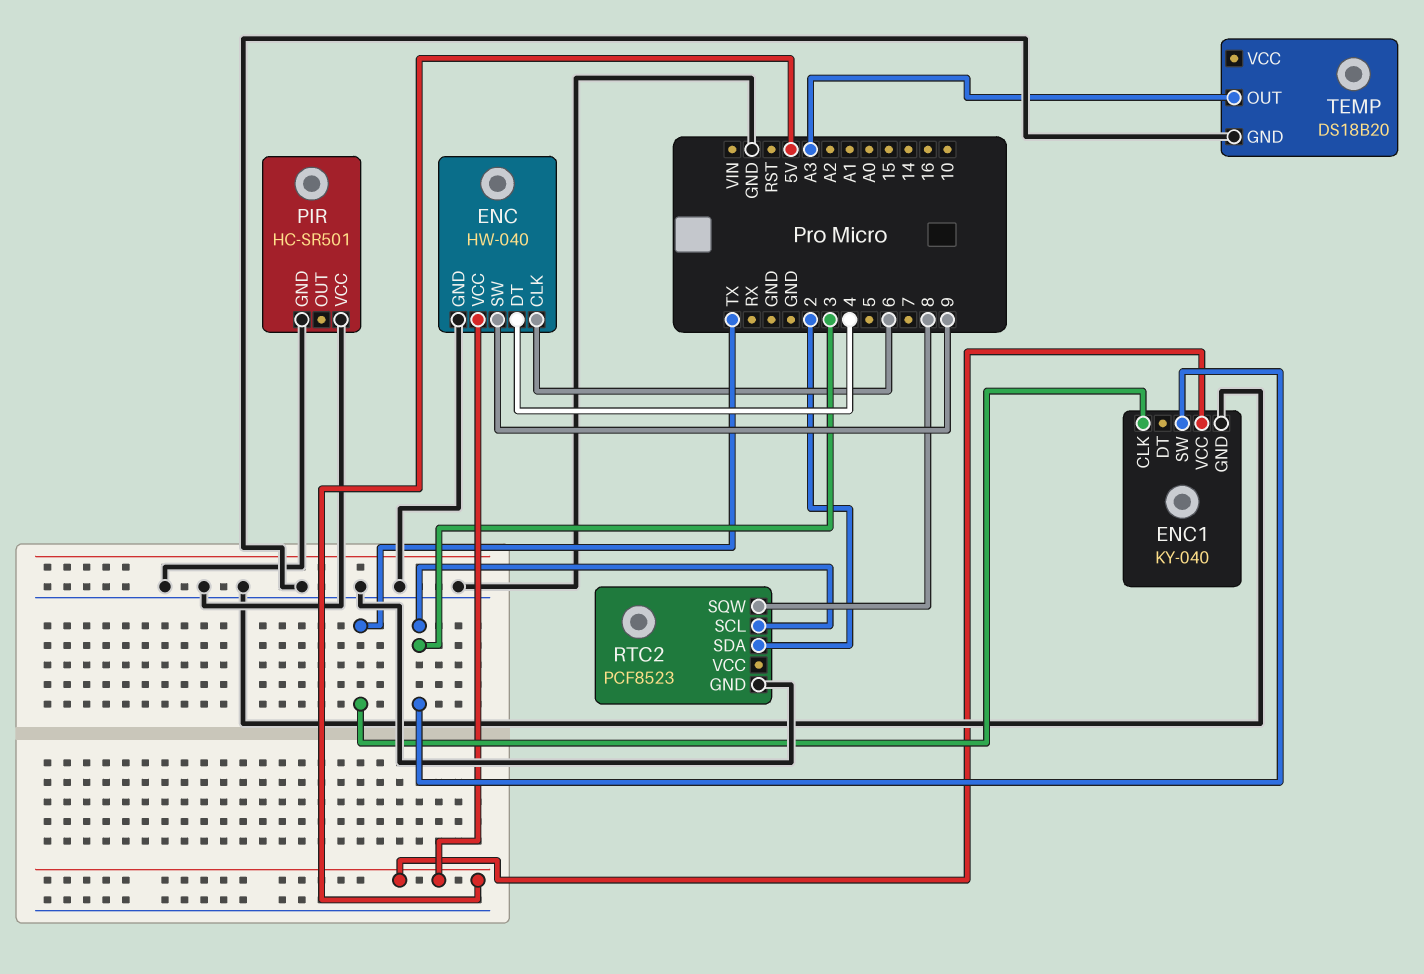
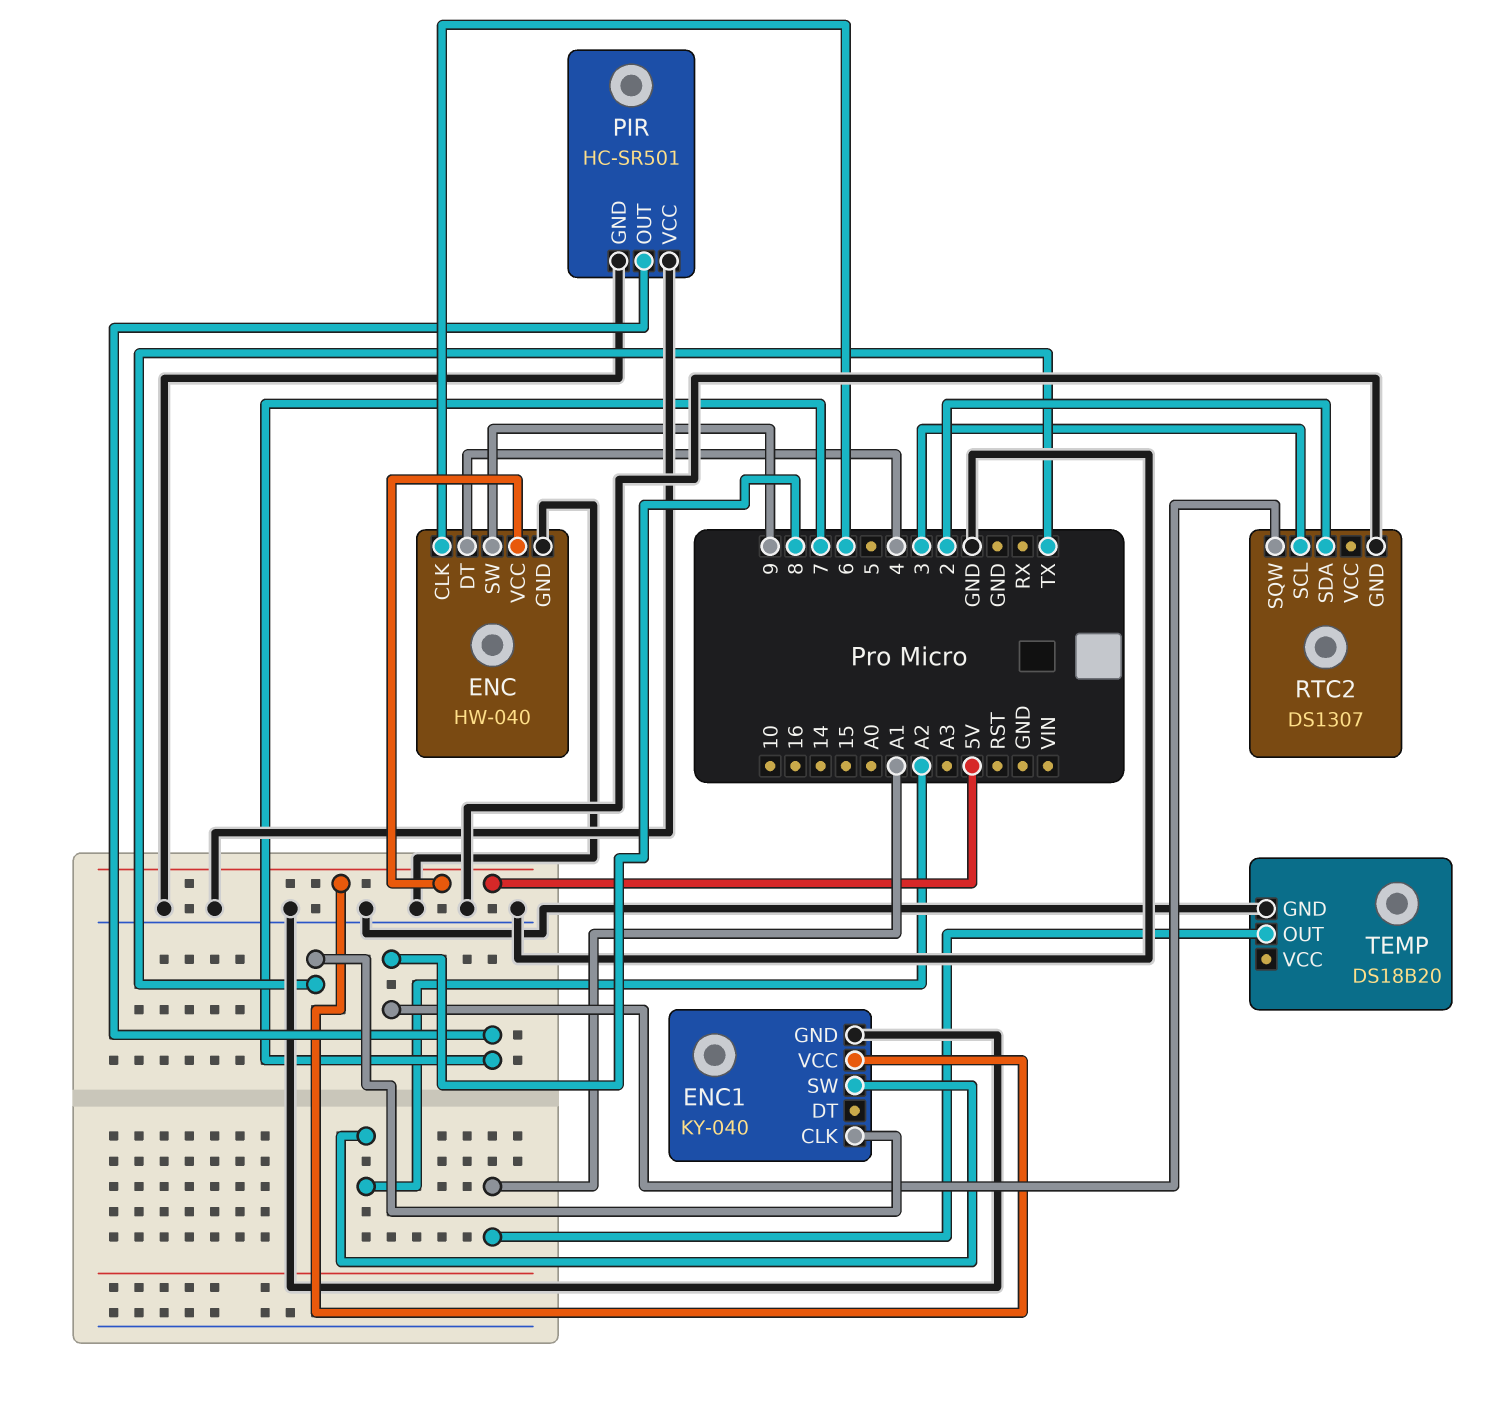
ENC1 pin SW: 3 -> A2
PIR pin OUT: none -> 7
RTC2: PCF8523 -> DS1307
TEMP pin OUT: A3 -> A1

